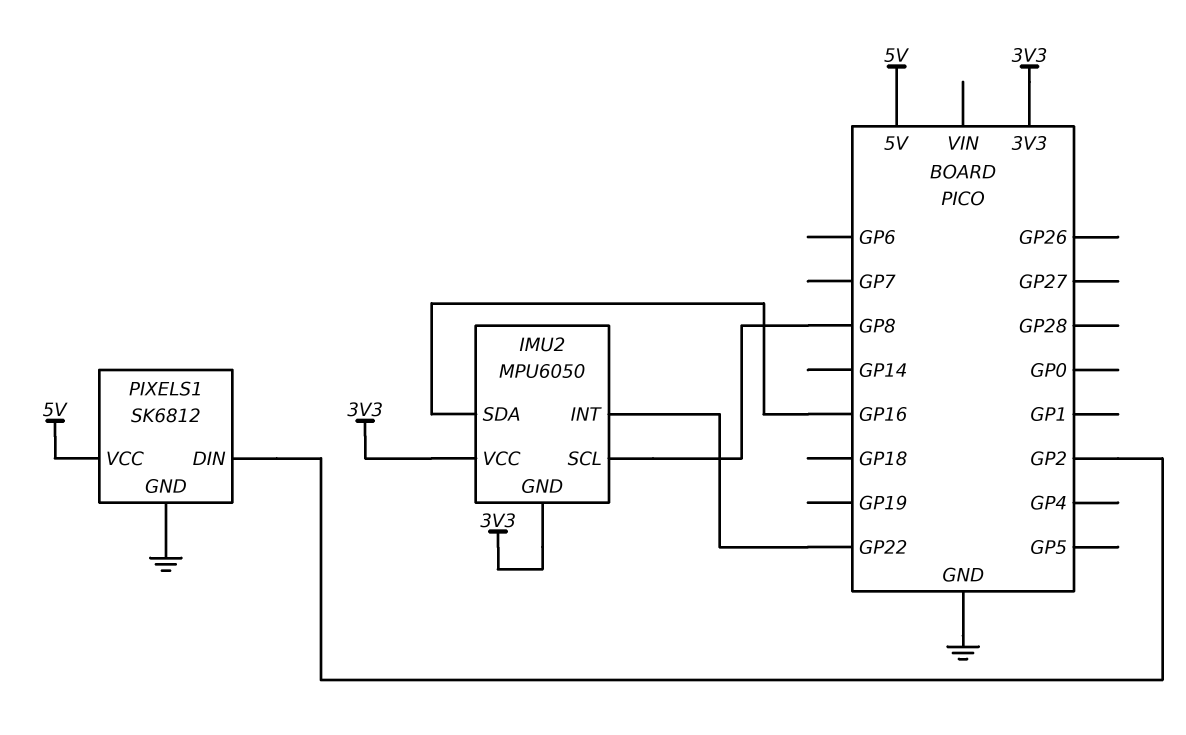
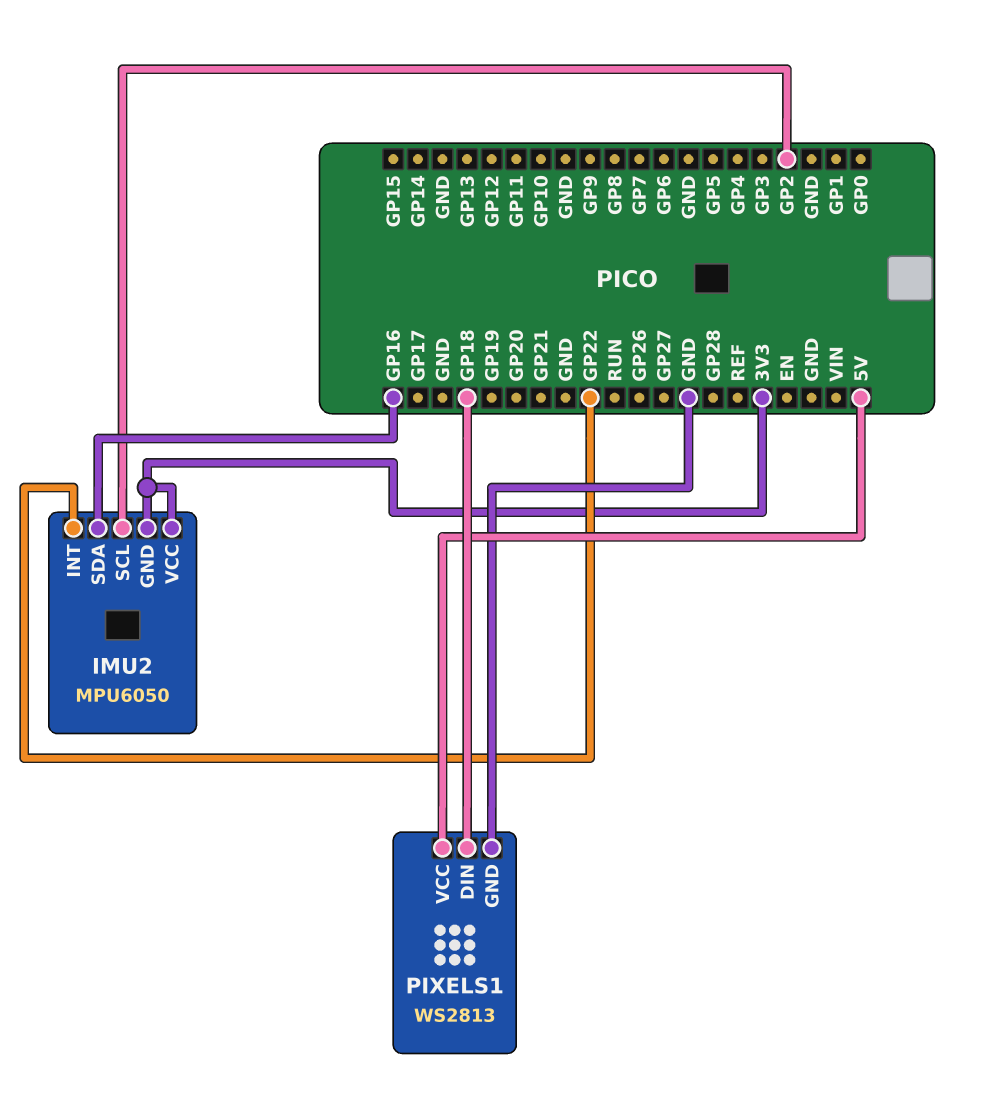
IMU2 pin SCL: GP8 -> GP2
PIXELS1: SK6812 -> WS2813
PIXELS1 pin DIN: GP2 -> GP18

